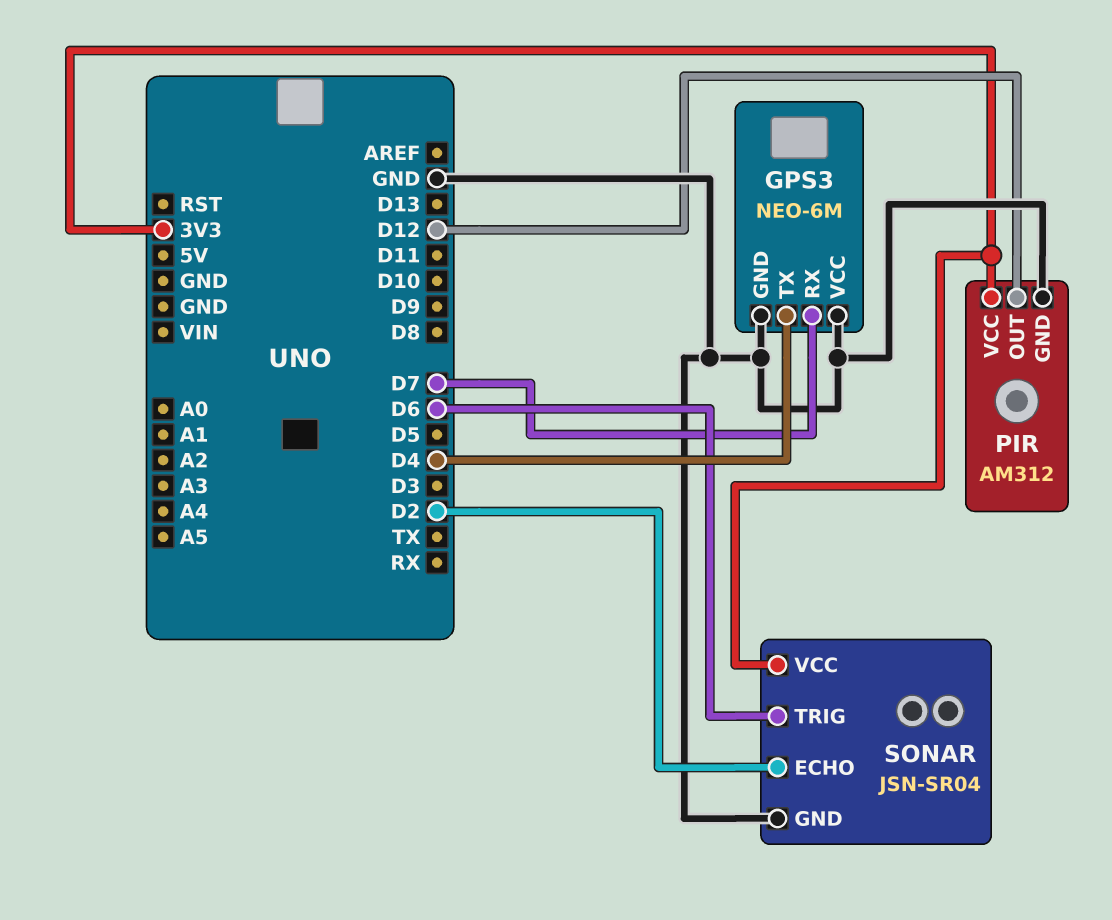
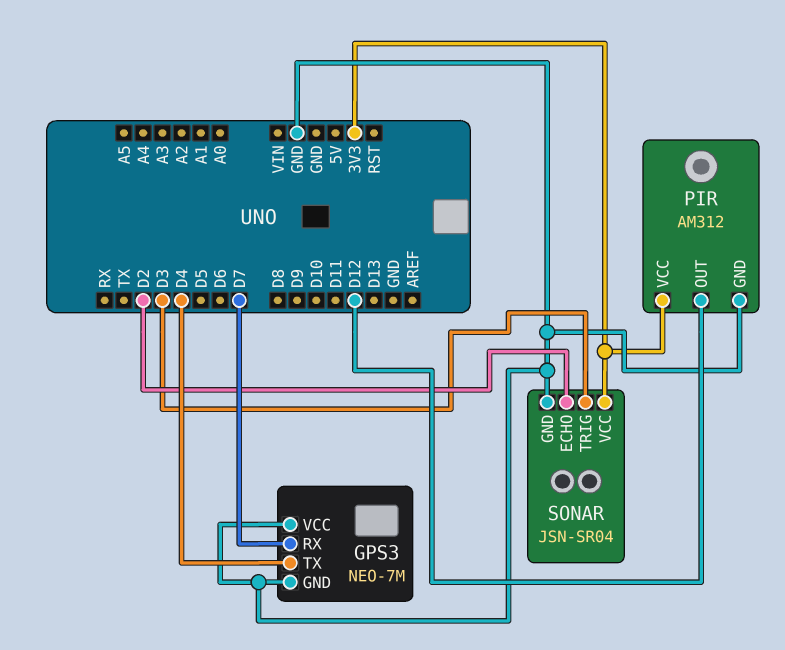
GPS3: NEO-6M -> NEO-7M
SONAR pin TRIG: D6 -> D3

